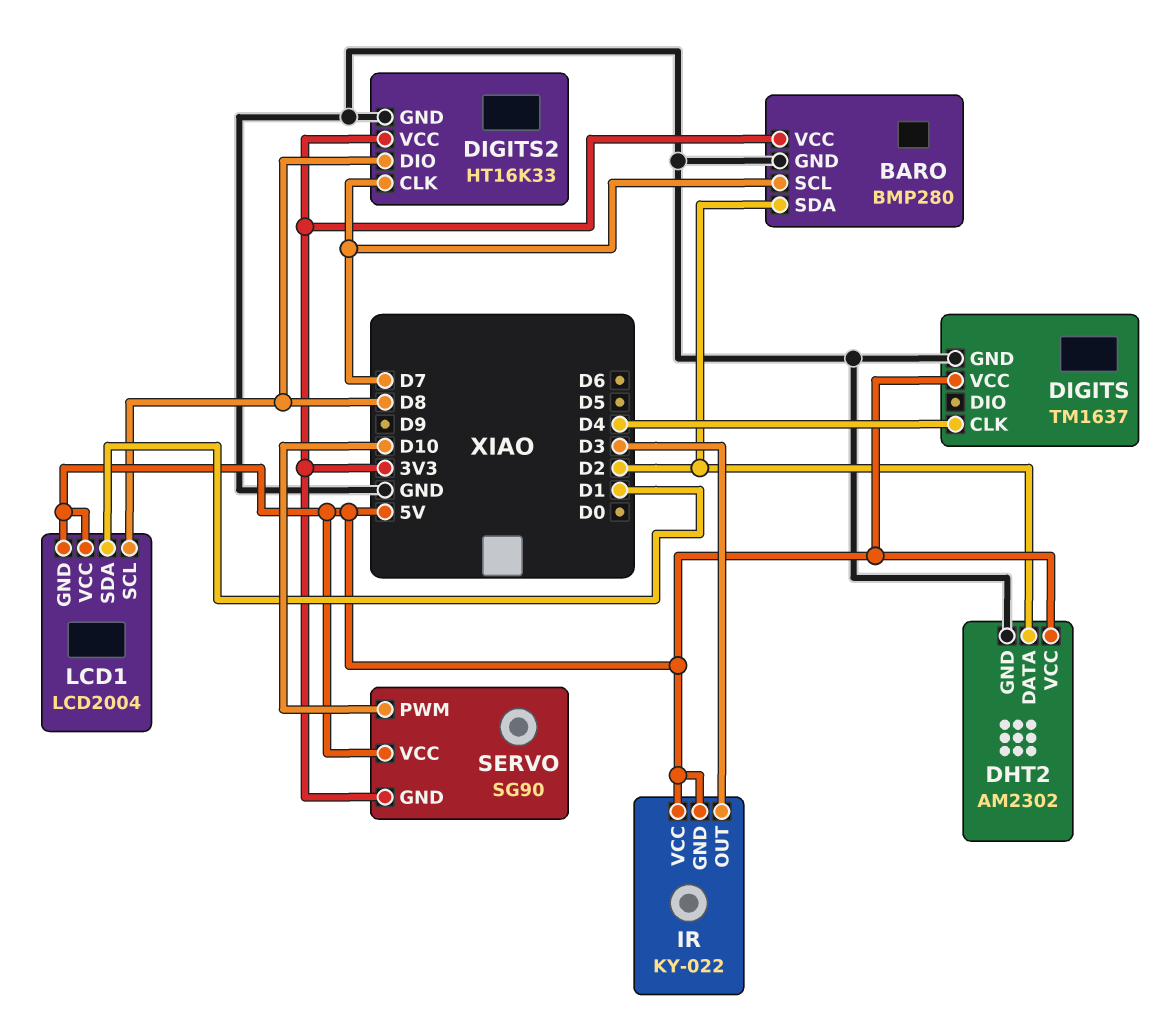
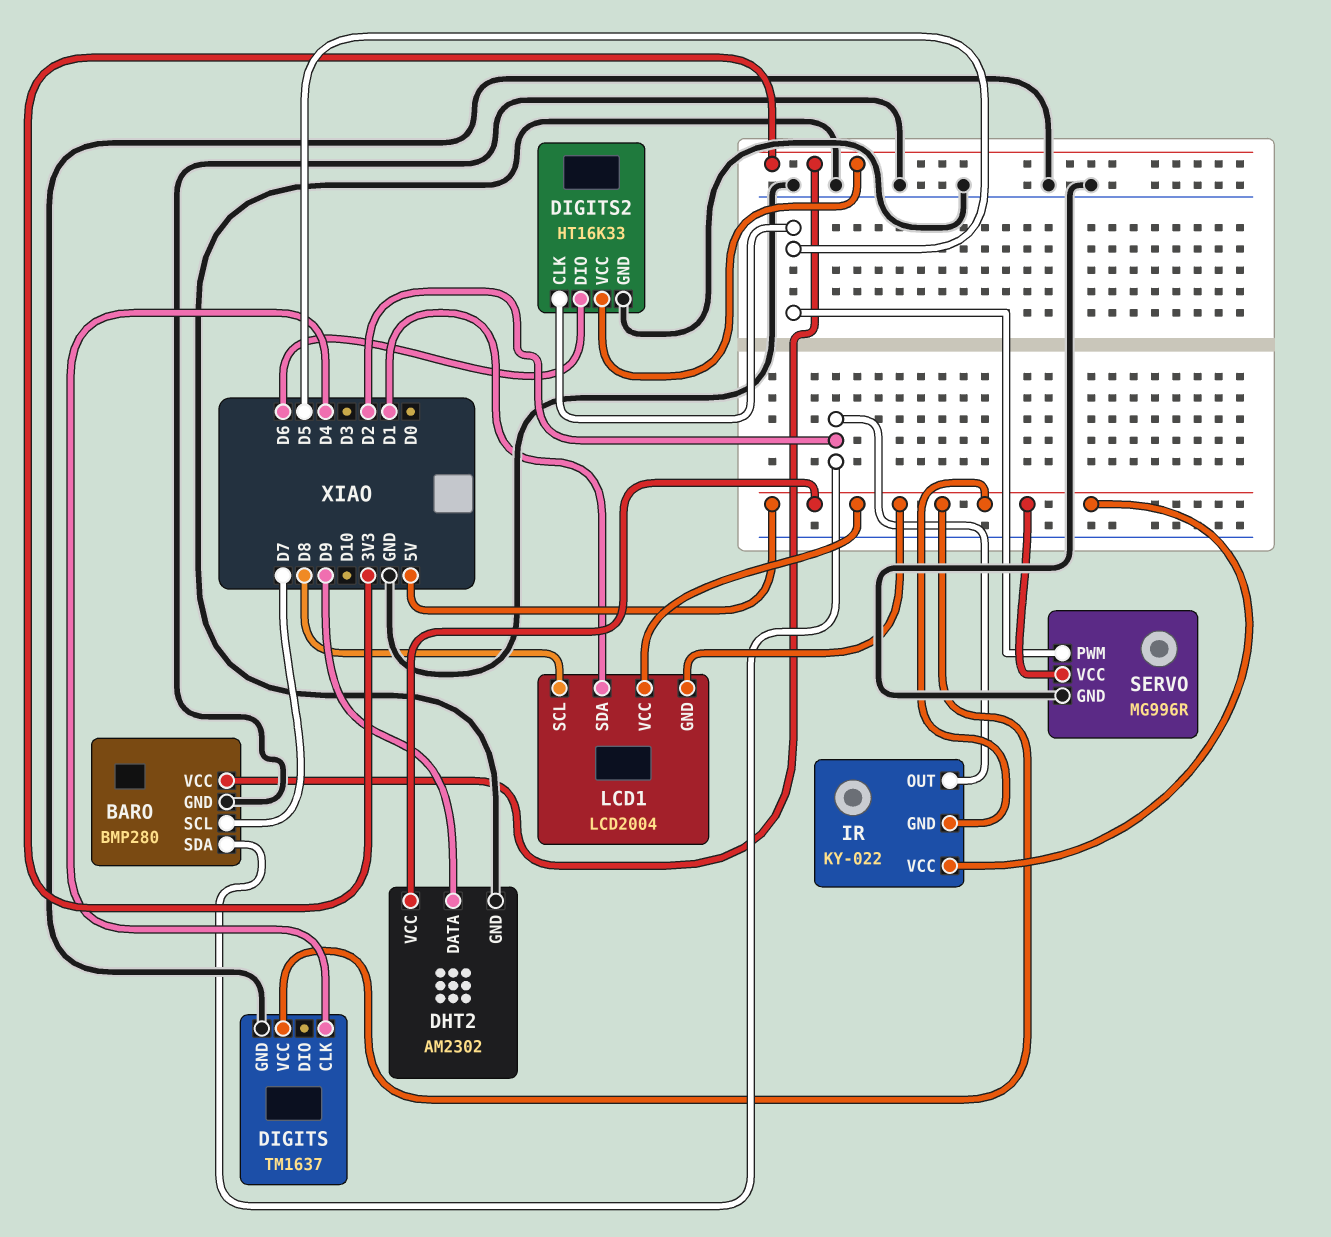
DHT2 pin DATA: D2 -> D9
DIGITS2 pin CLK: D7 -> D5
DIGITS2 pin DIO: D8 -> D6
IR pin OUT: D3 -> D2
SERVO: SG90 -> MG996R
SERVO pin GND: 3V3 -> GND
SERVO pin PWM: D10 -> D5

